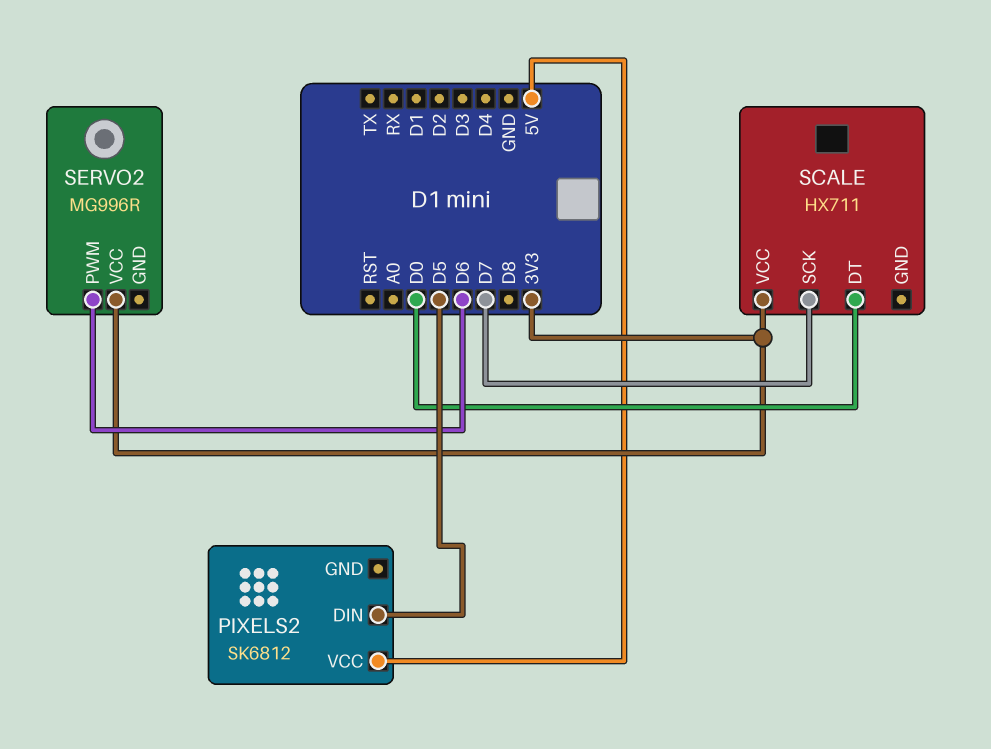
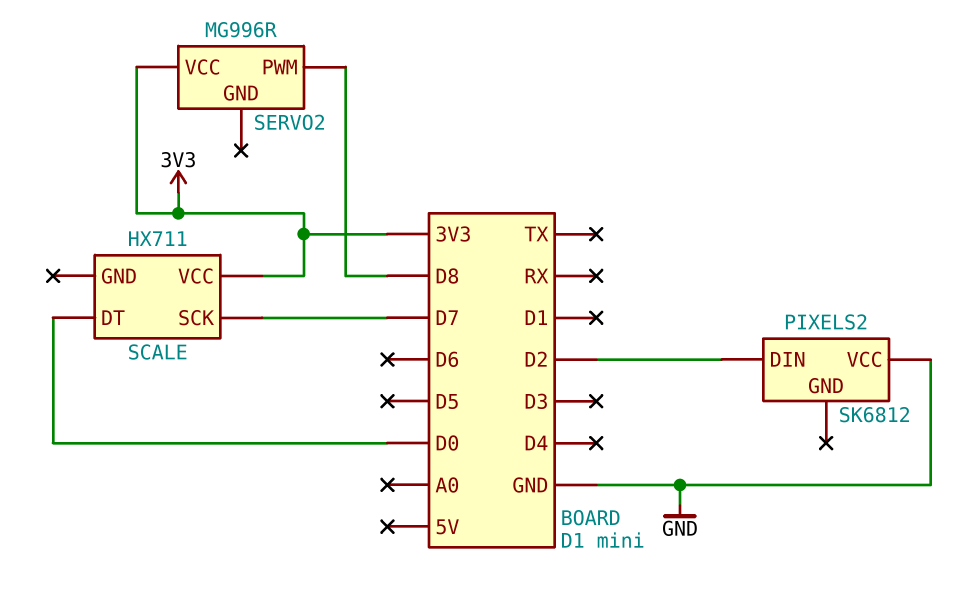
PIXELS2 pin DIN: D5 -> D2
PIXELS2 pin VCC: 5V -> GND
SERVO2 pin PWM: D6 -> D8

